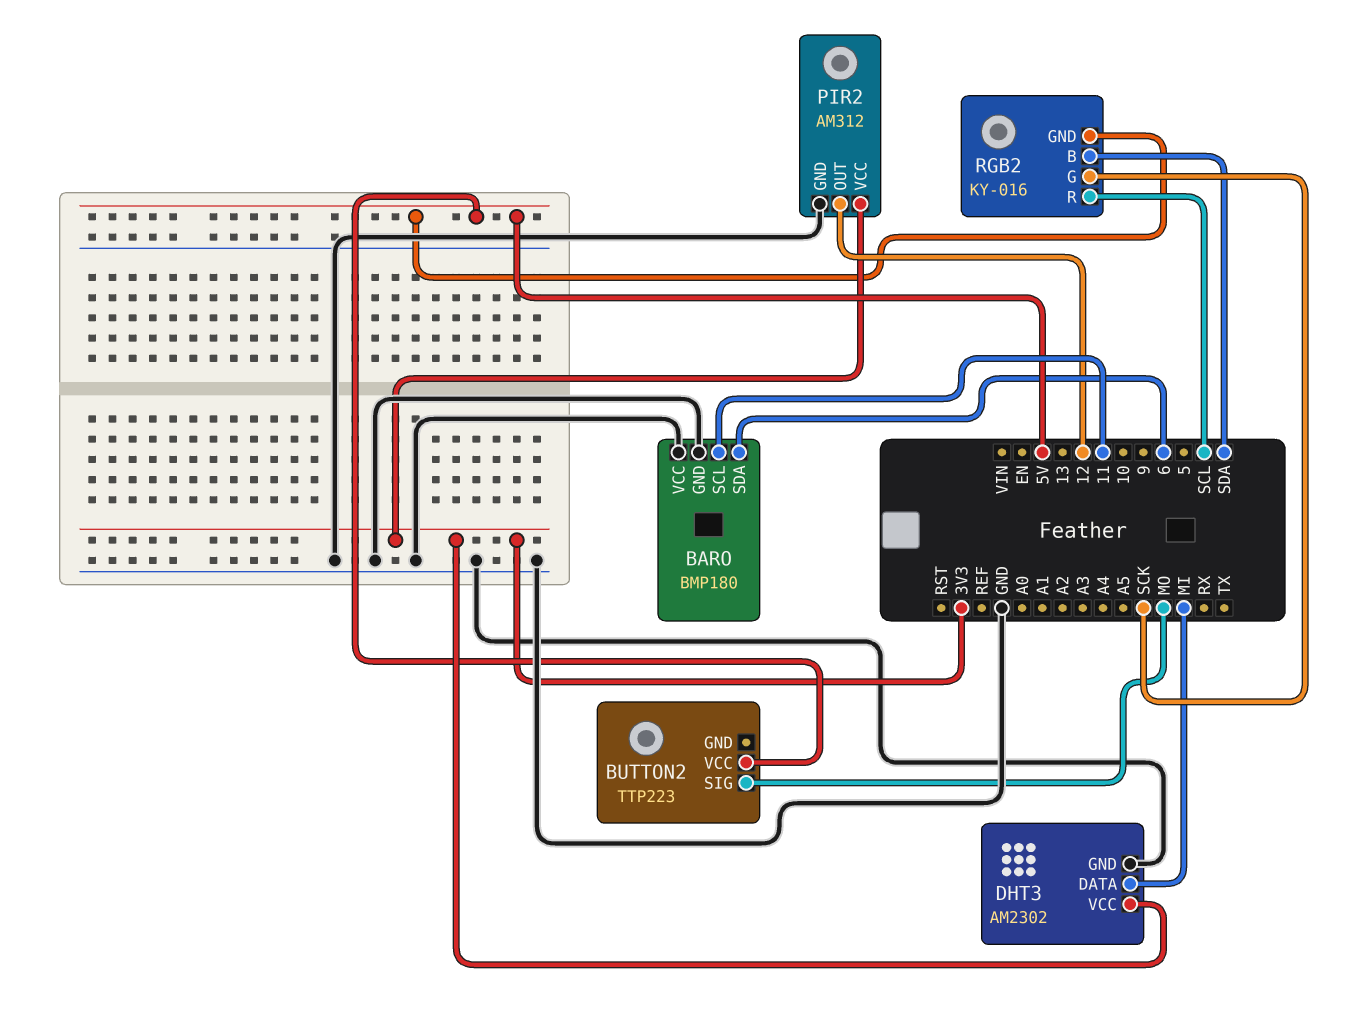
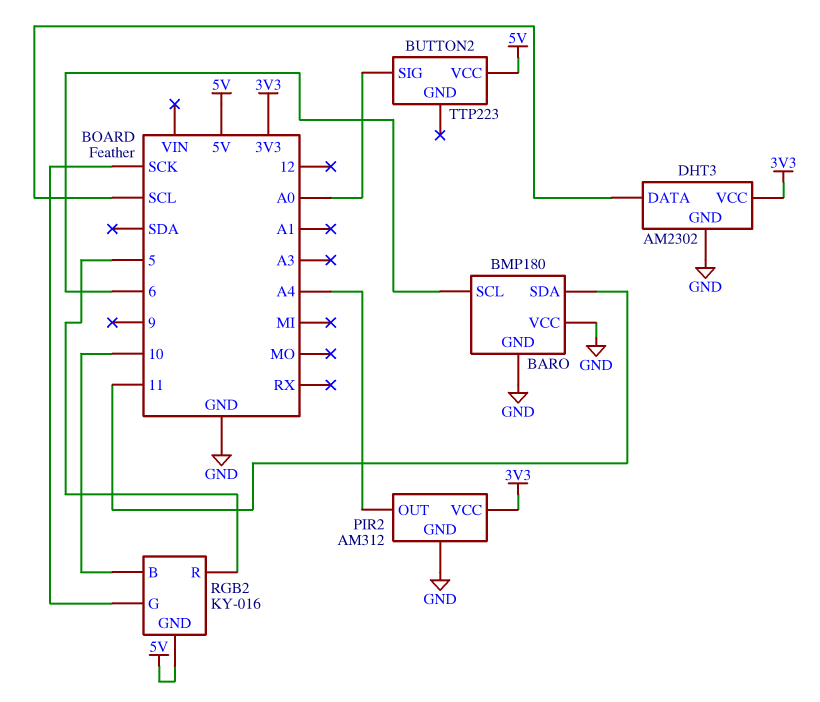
BARO pin SCL: 11 -> 6
BARO pin SDA: 6 -> 11
BUTTON2 pin SIG: MO -> A0
DHT3 pin DATA: MI -> SCL
PIR2 pin OUT: 12 -> A4
RGB2 pin B: SDA -> 10
RGB2 pin R: SCL -> 5

